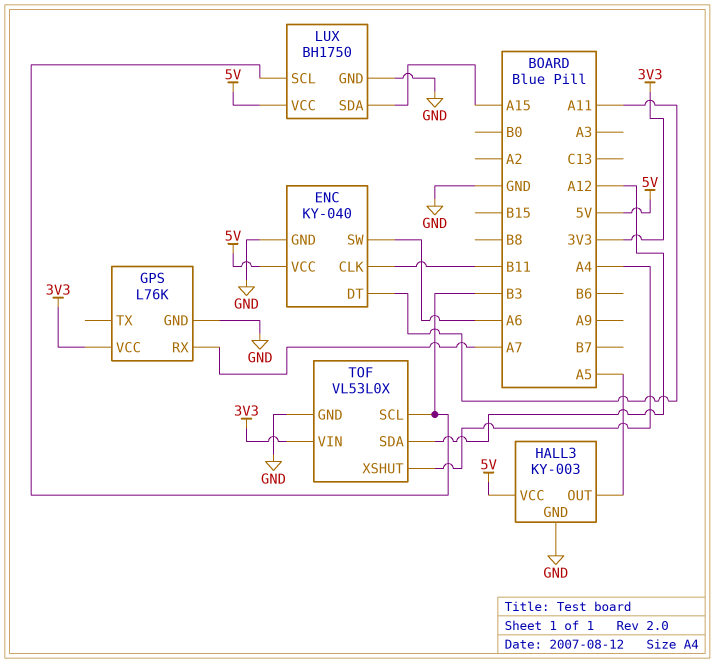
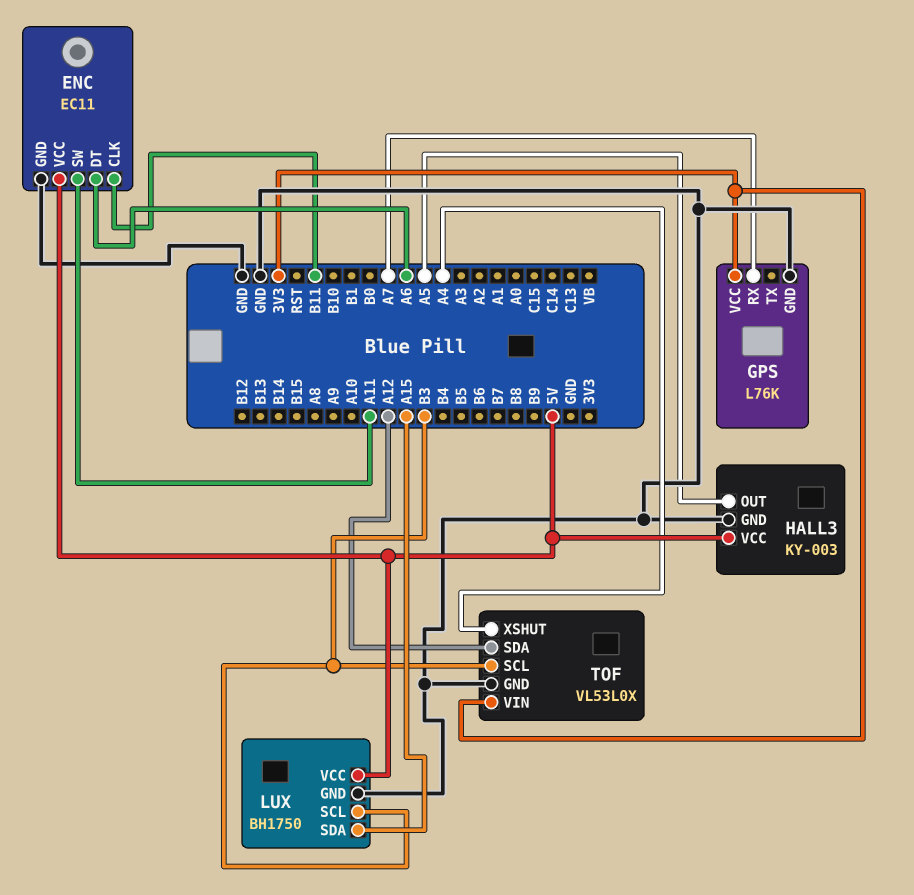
ENC: KY-040 -> EC11
ENC pin DT: A11 -> A6
ENC pin SW: A6 -> A11

